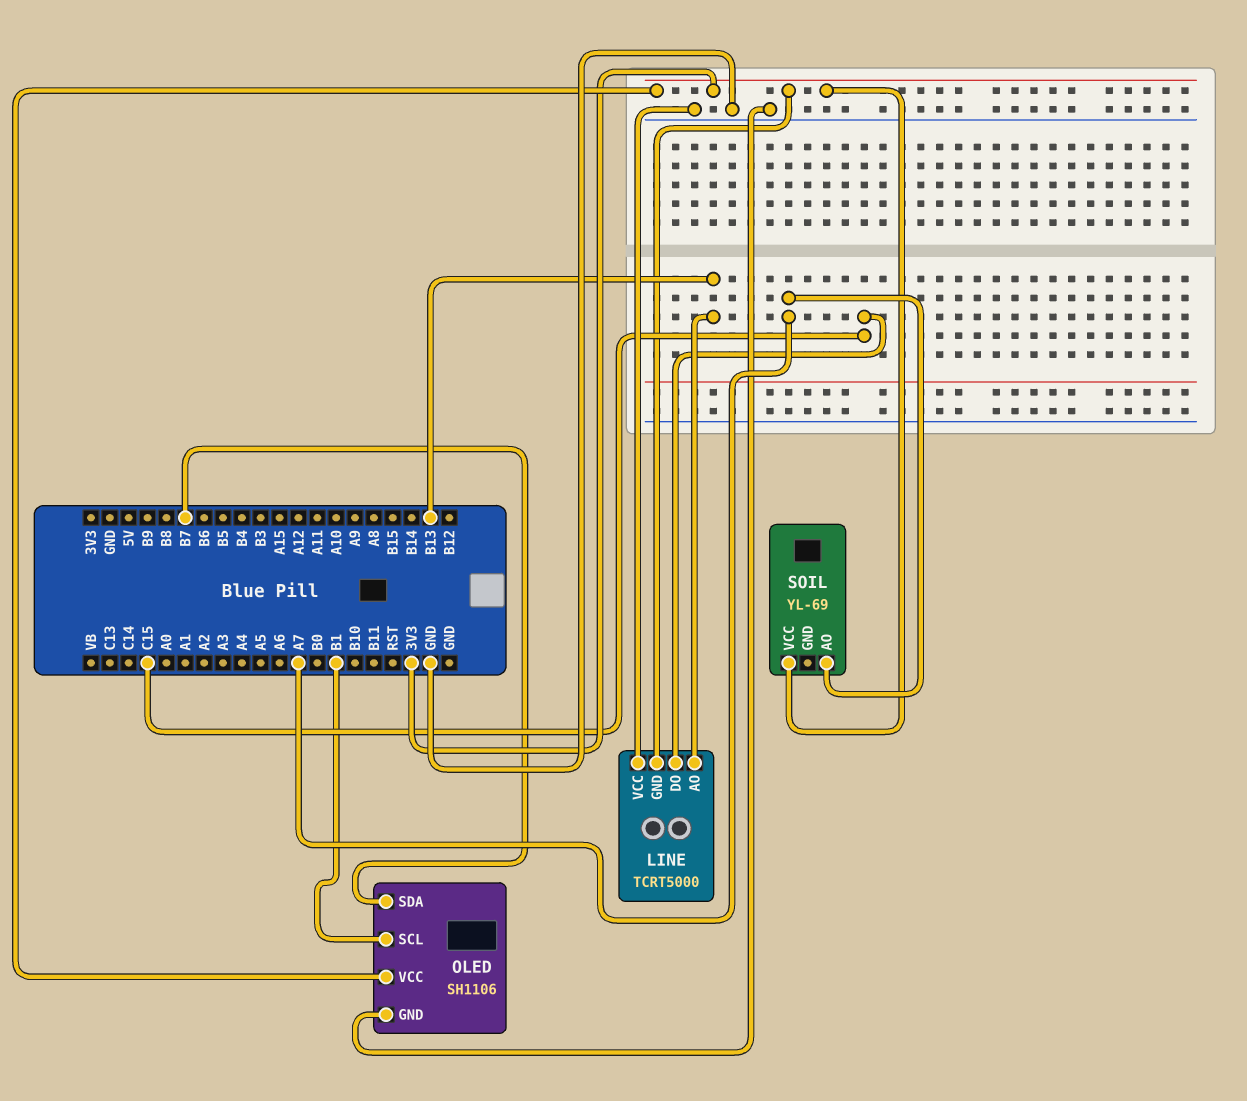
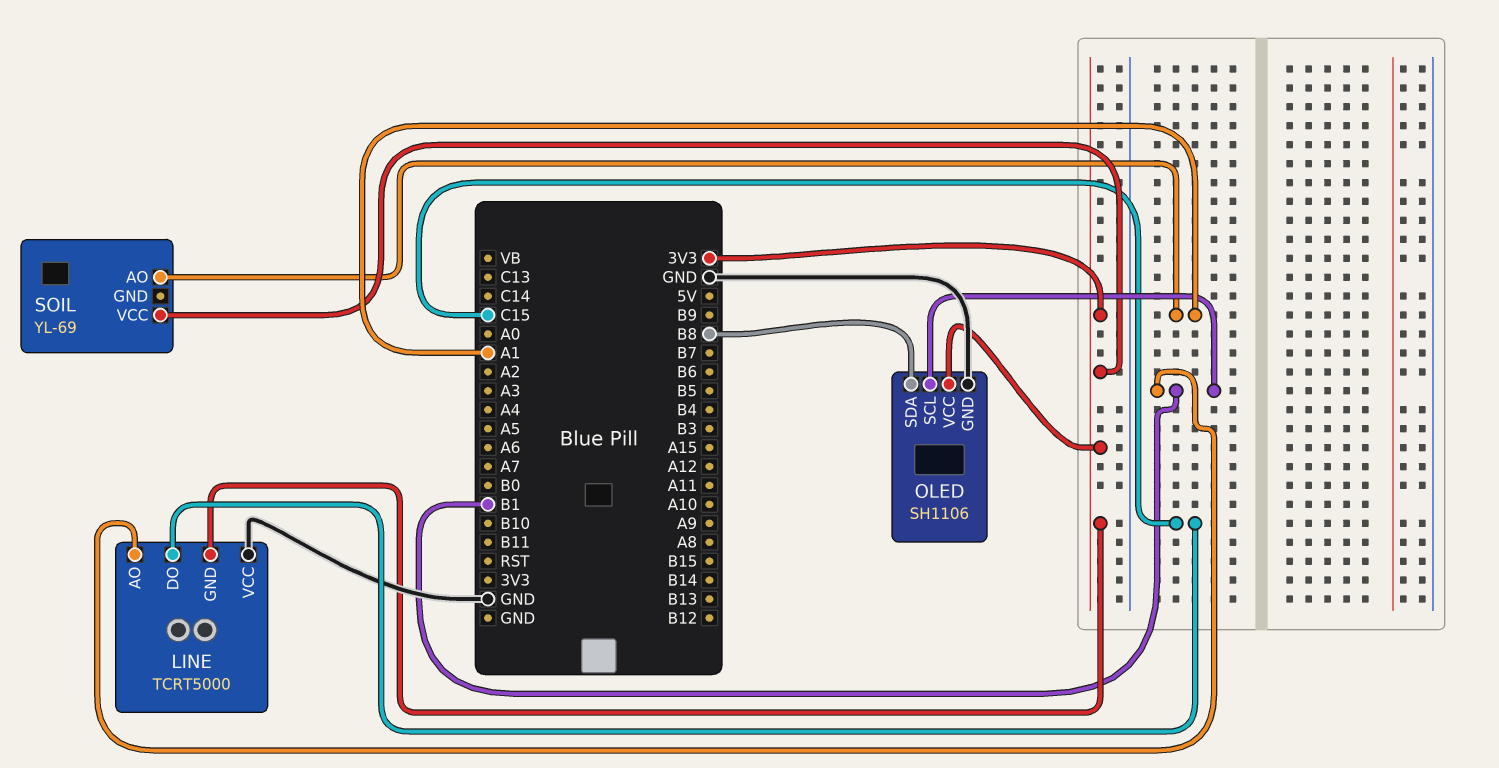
LINE pin AO: B13 -> B1
OLED pin SDA: B7 -> B8
SOIL pin AO: A7 -> A1

